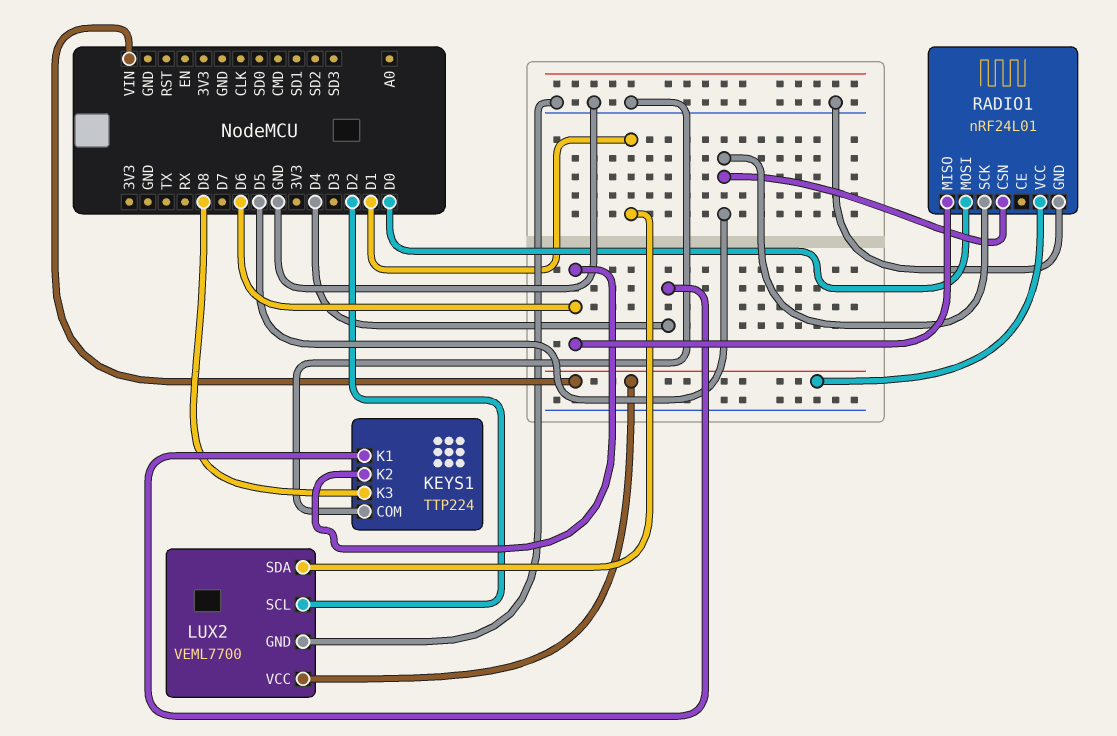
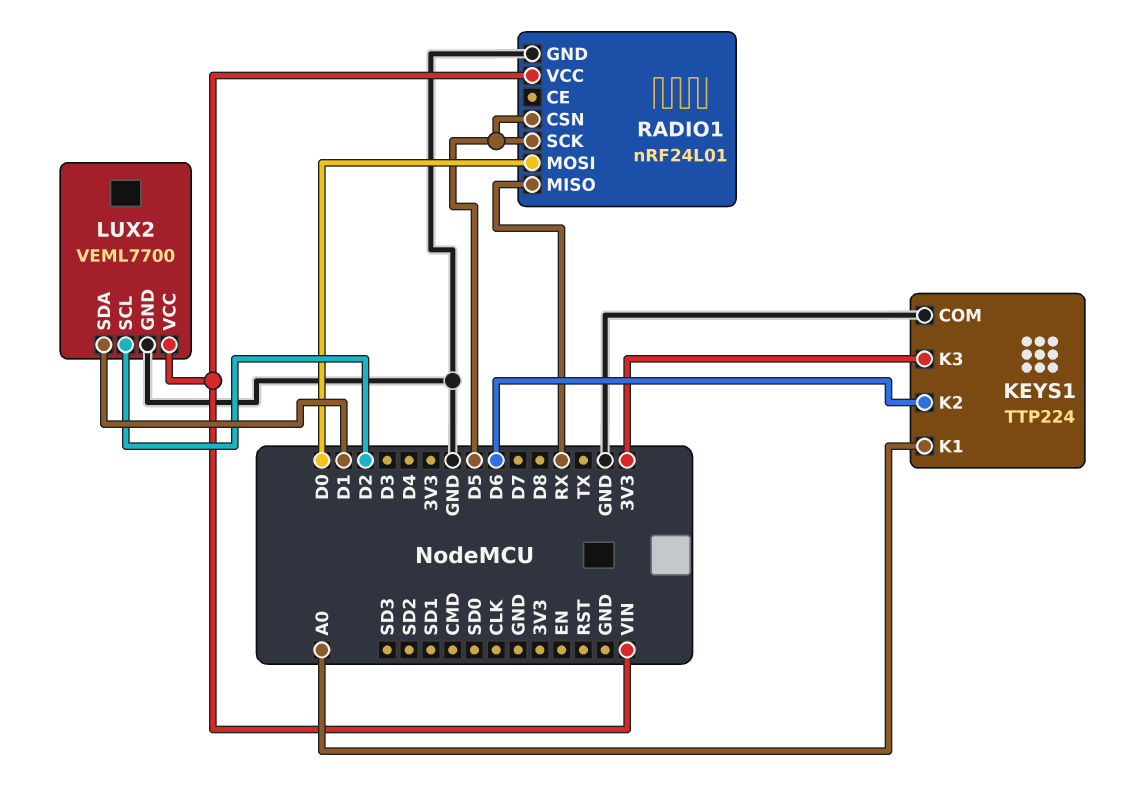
KEYS1 pin K1: D4 -> A0
KEYS1 pin K3: D8 -> 3V3
RADIO1 pin MISO: D6 -> RX

